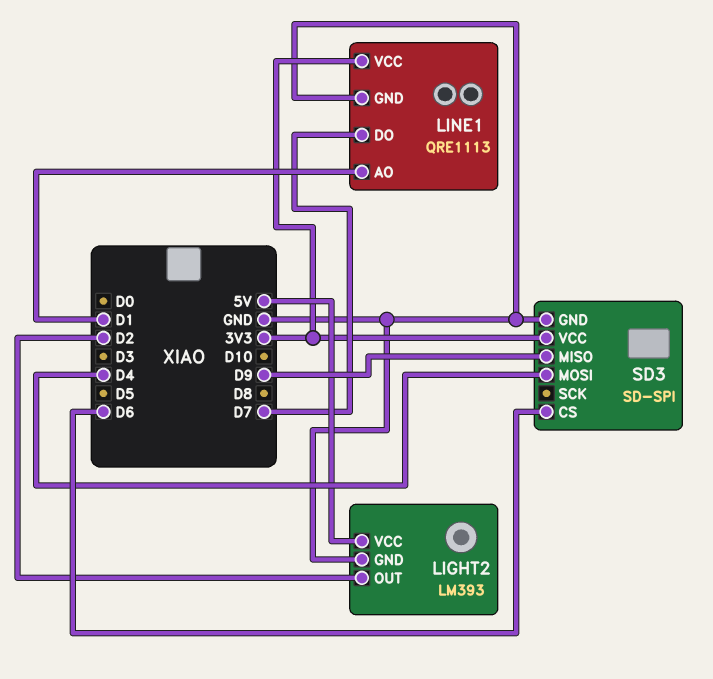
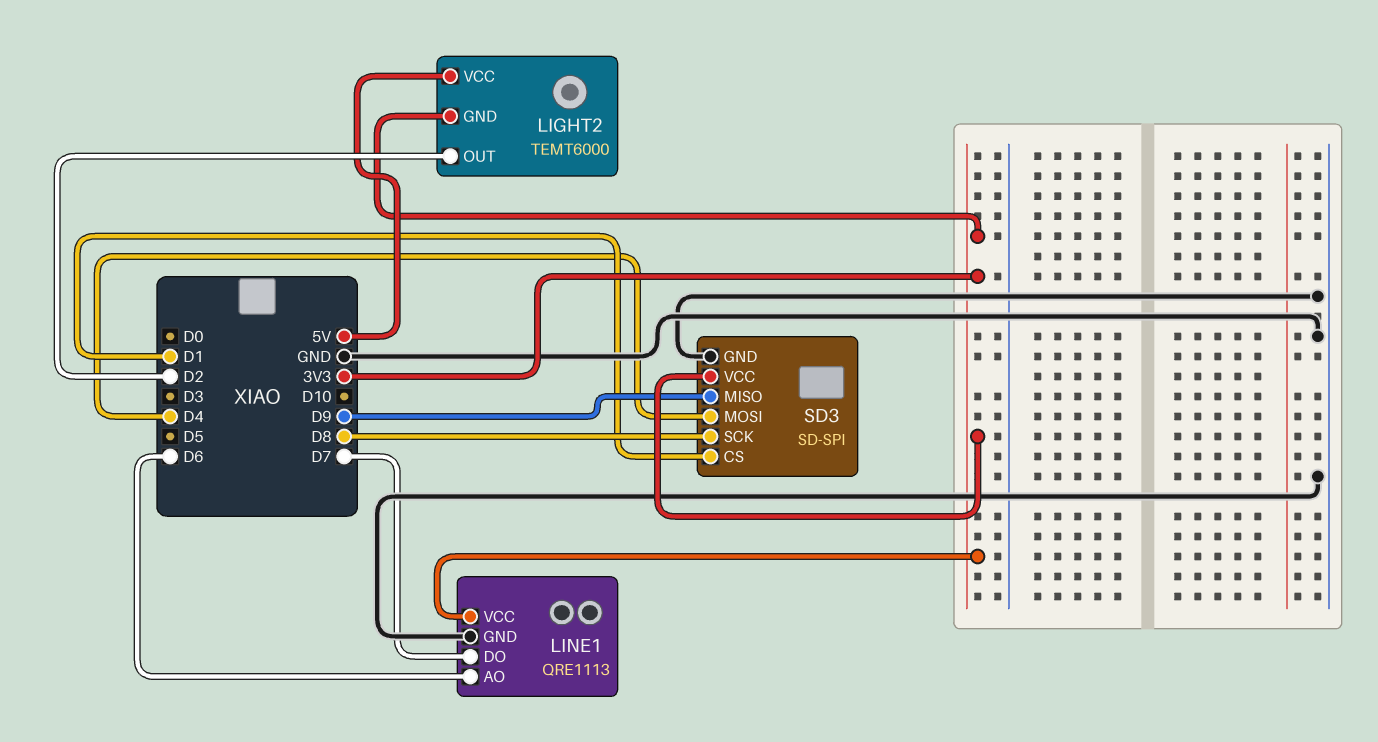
LIGHT2: LM393 -> TEMT6000
LIGHT2 pin GND: GND -> 3V3
LINE1 pin AO: D1 -> D6
SD3 pin CS: D6 -> D1
SD3 pin SCK: none -> D8

